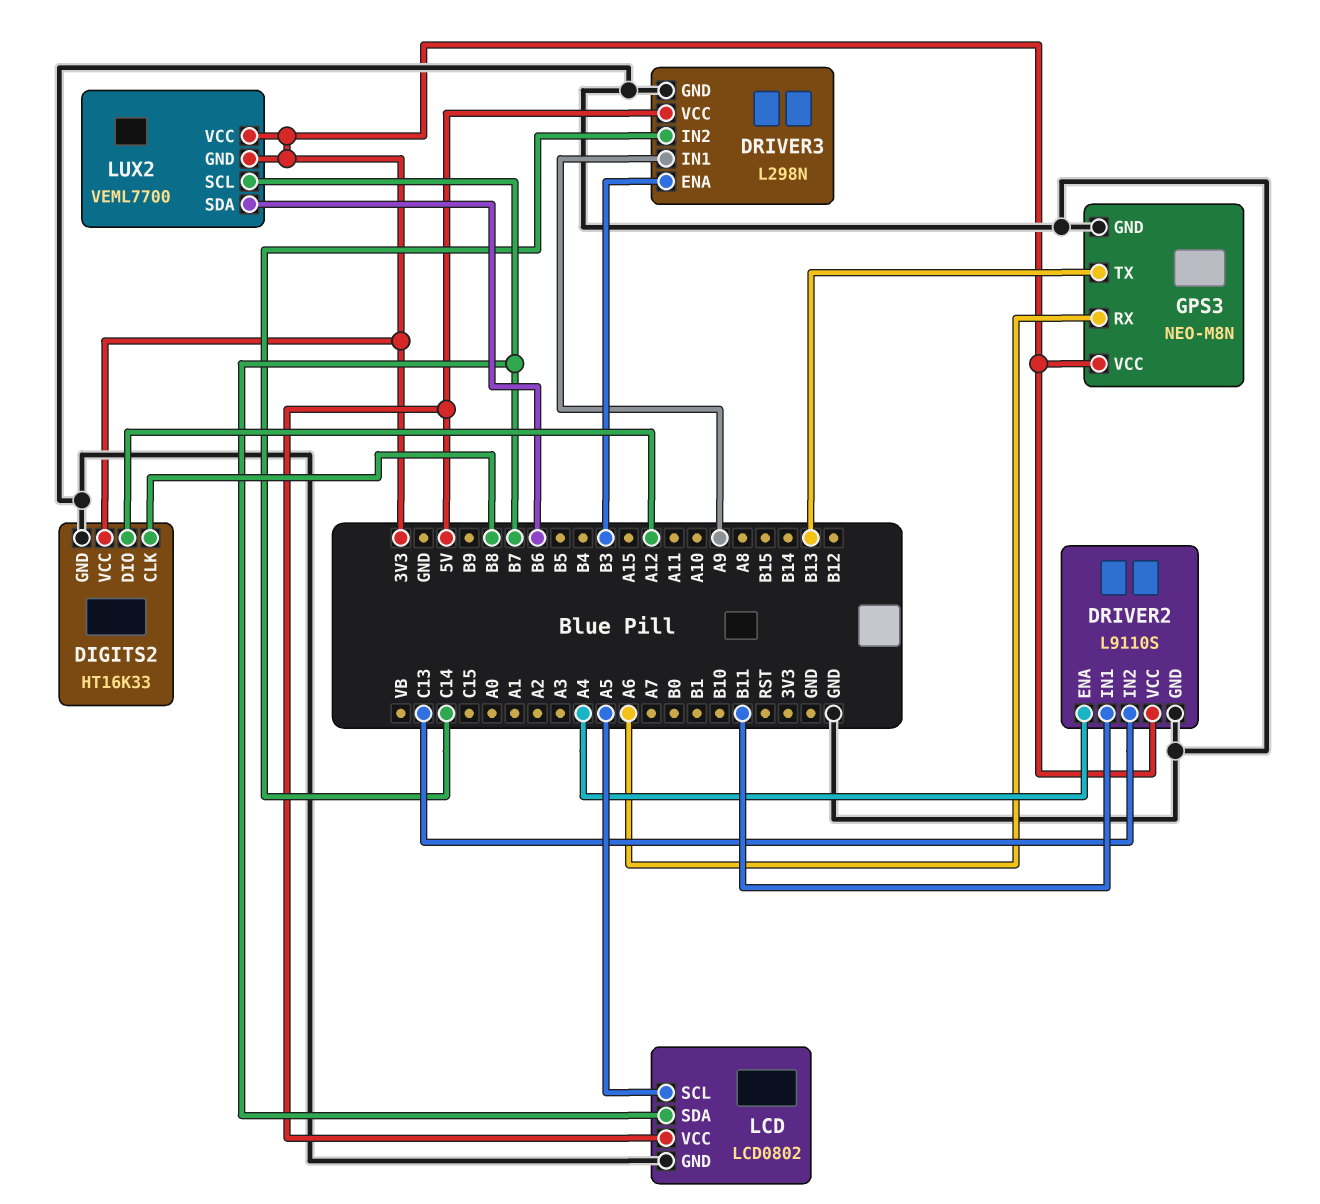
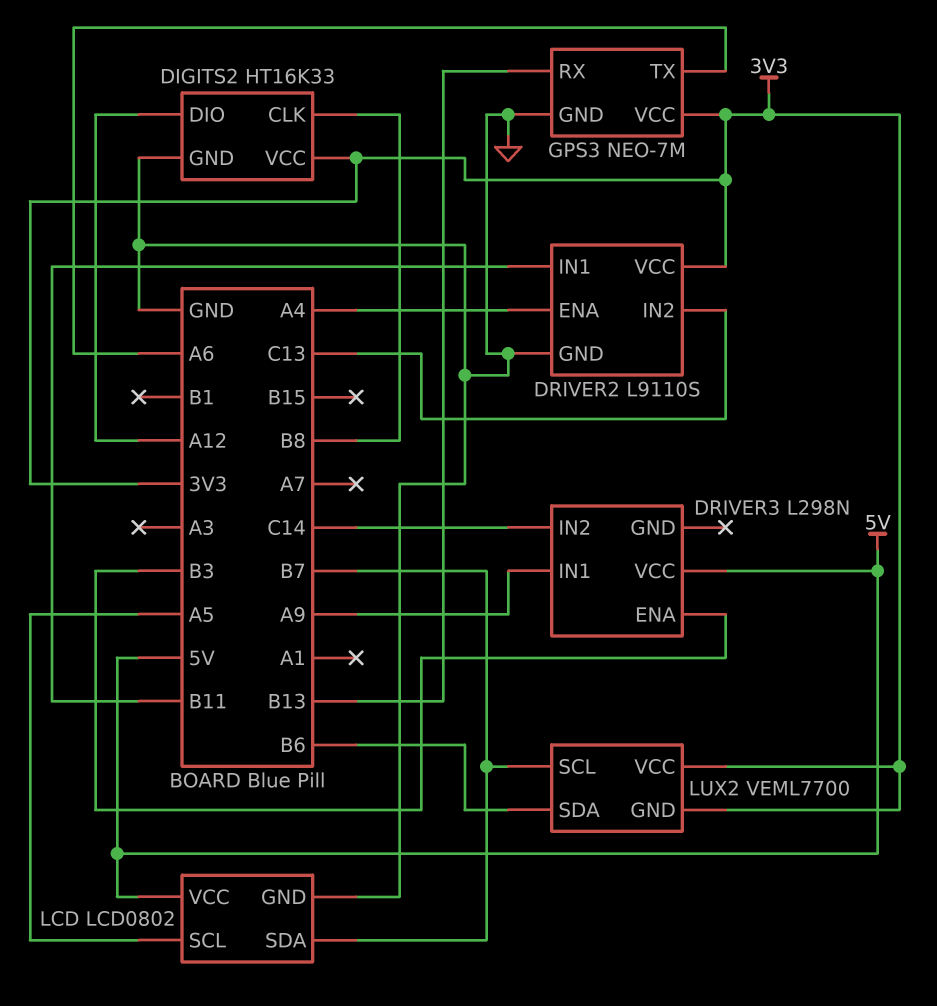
DRIVER3 pin GND: GND -> none
GPS3: NEO-M8N -> NEO-7M
GPS3 pin RX: A6 -> B13
GPS3 pin TX: B13 -> A6

